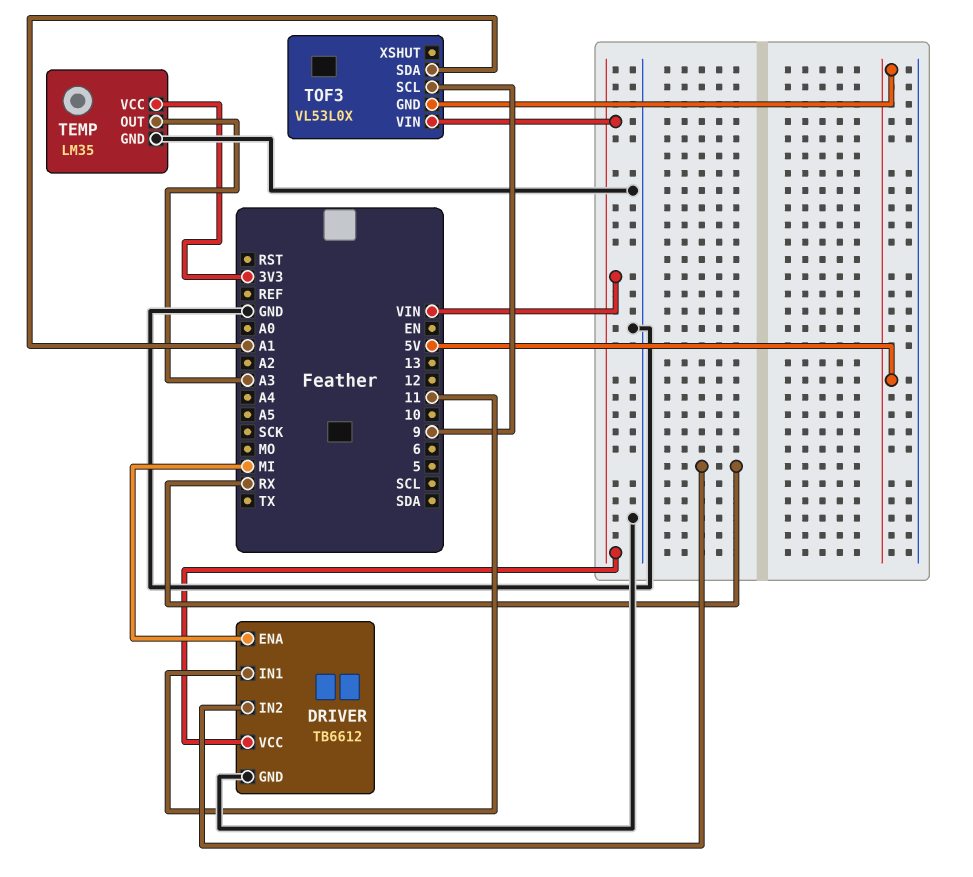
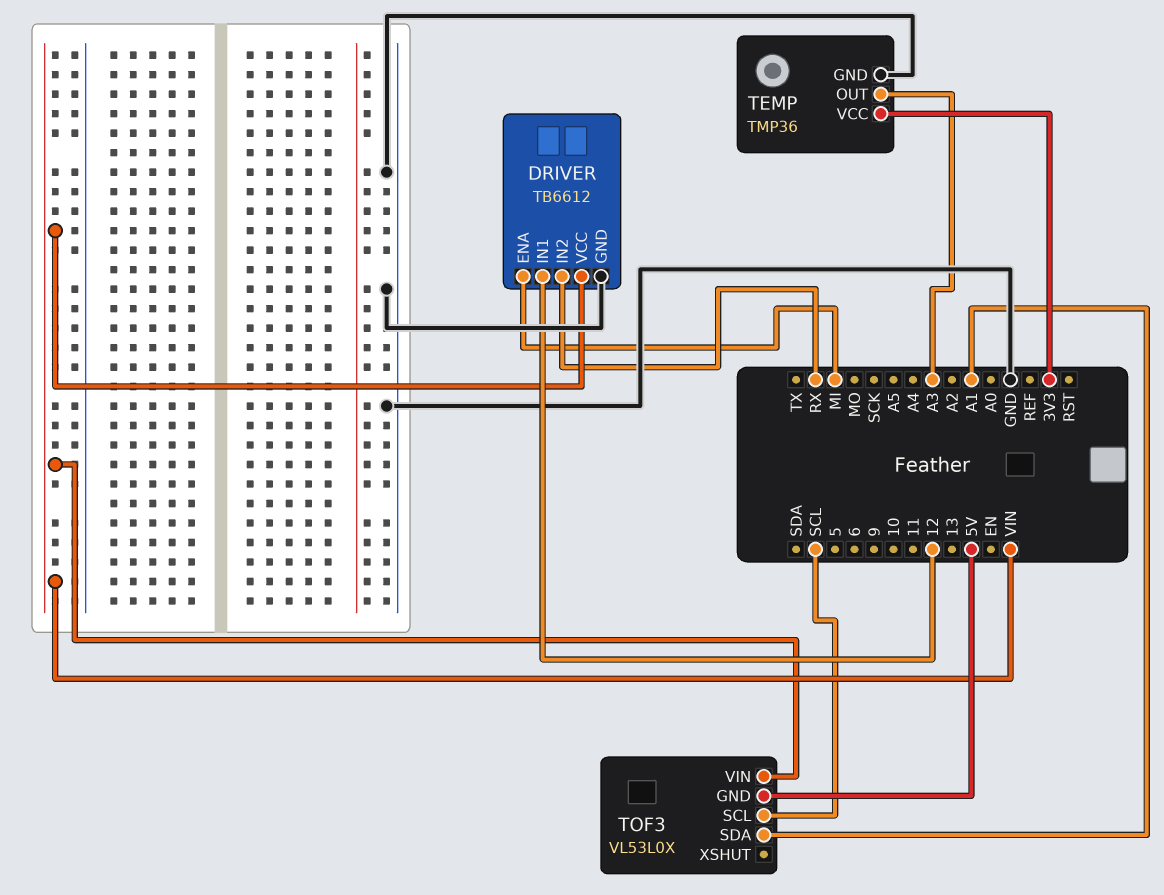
DRIVER pin IN1: 11 -> 12
TEMP: LM35 -> TMP36
TOF3 pin SCL: 9 -> SCL

